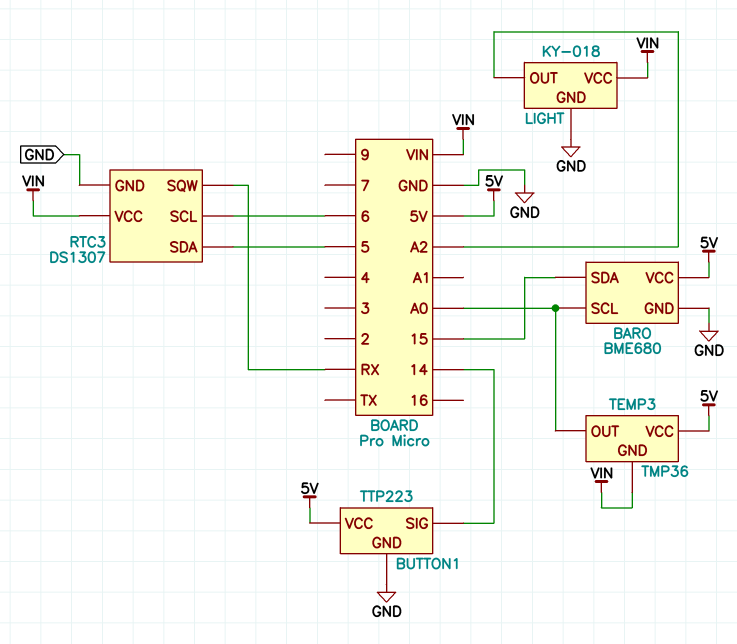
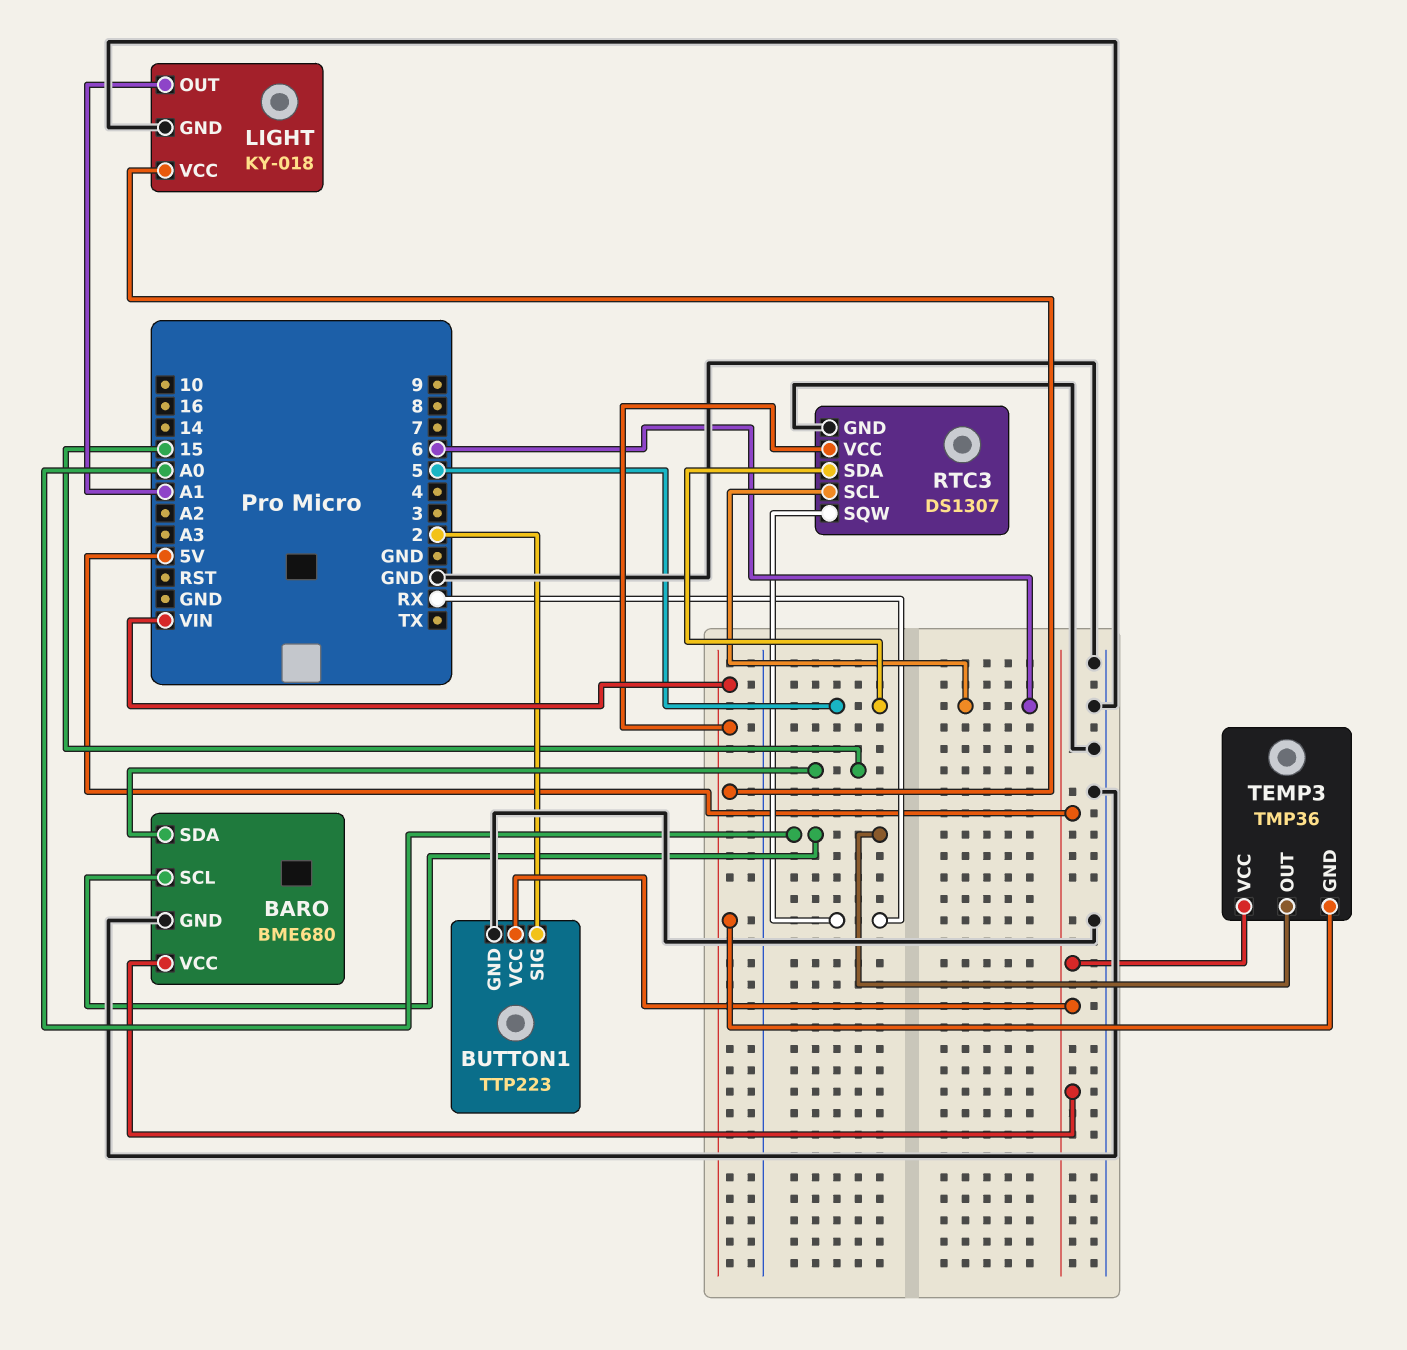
BUTTON1 pin SIG: 14 -> 2
LIGHT pin OUT: A2 -> A1

